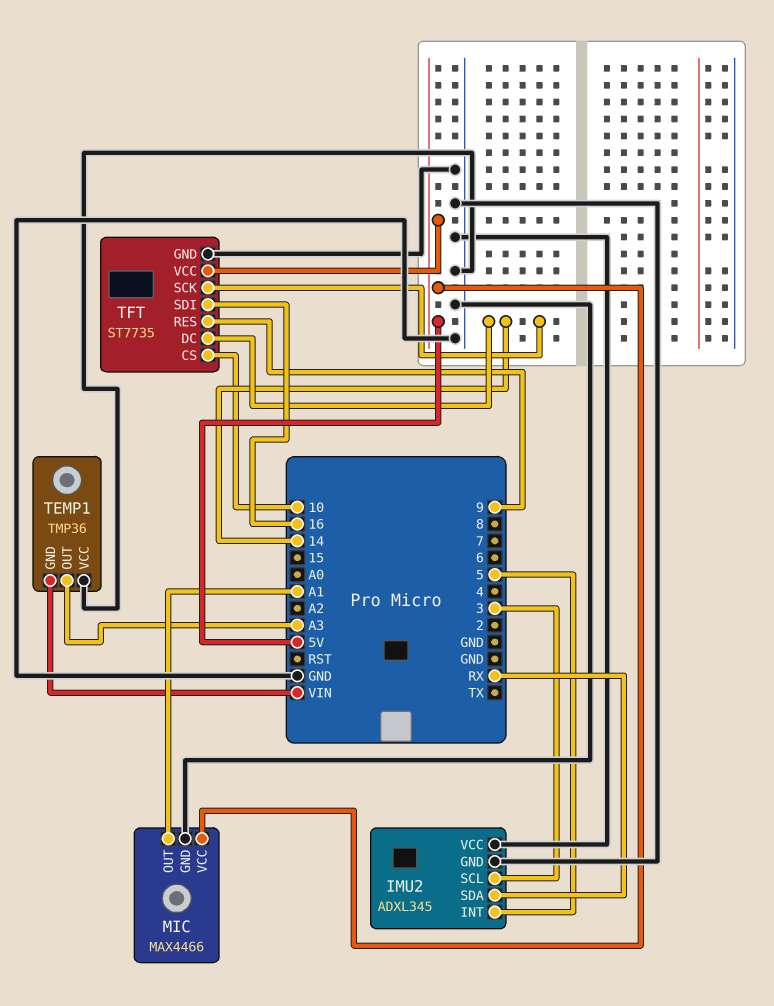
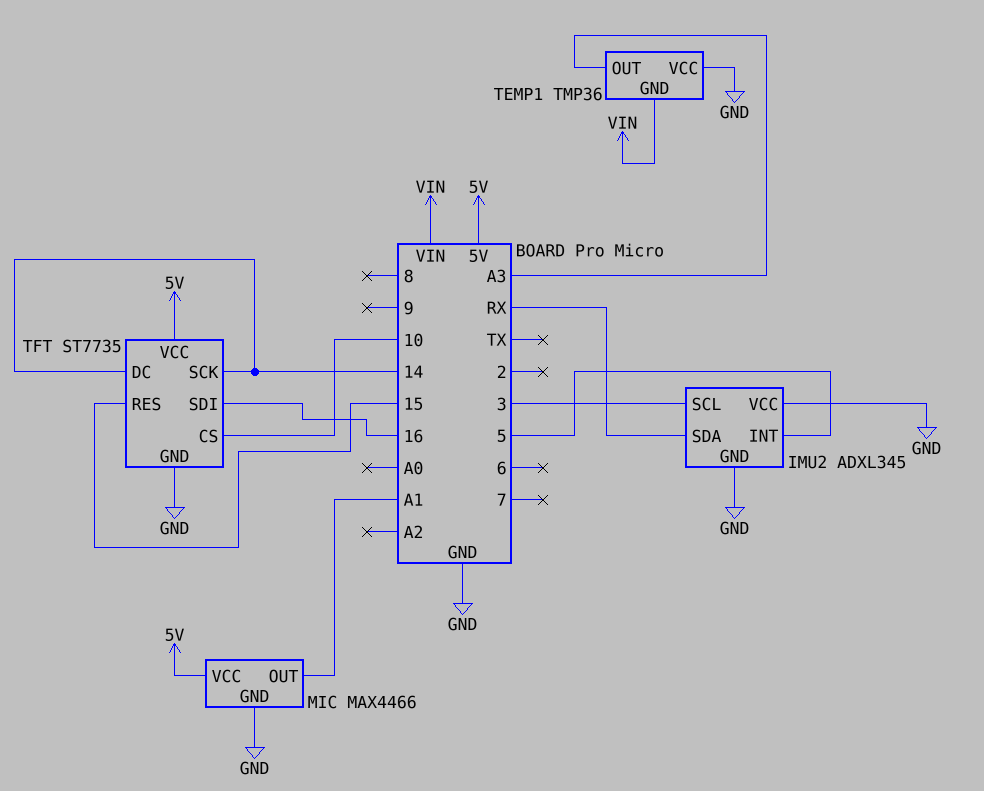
TFT pin RES: 9 -> 15

